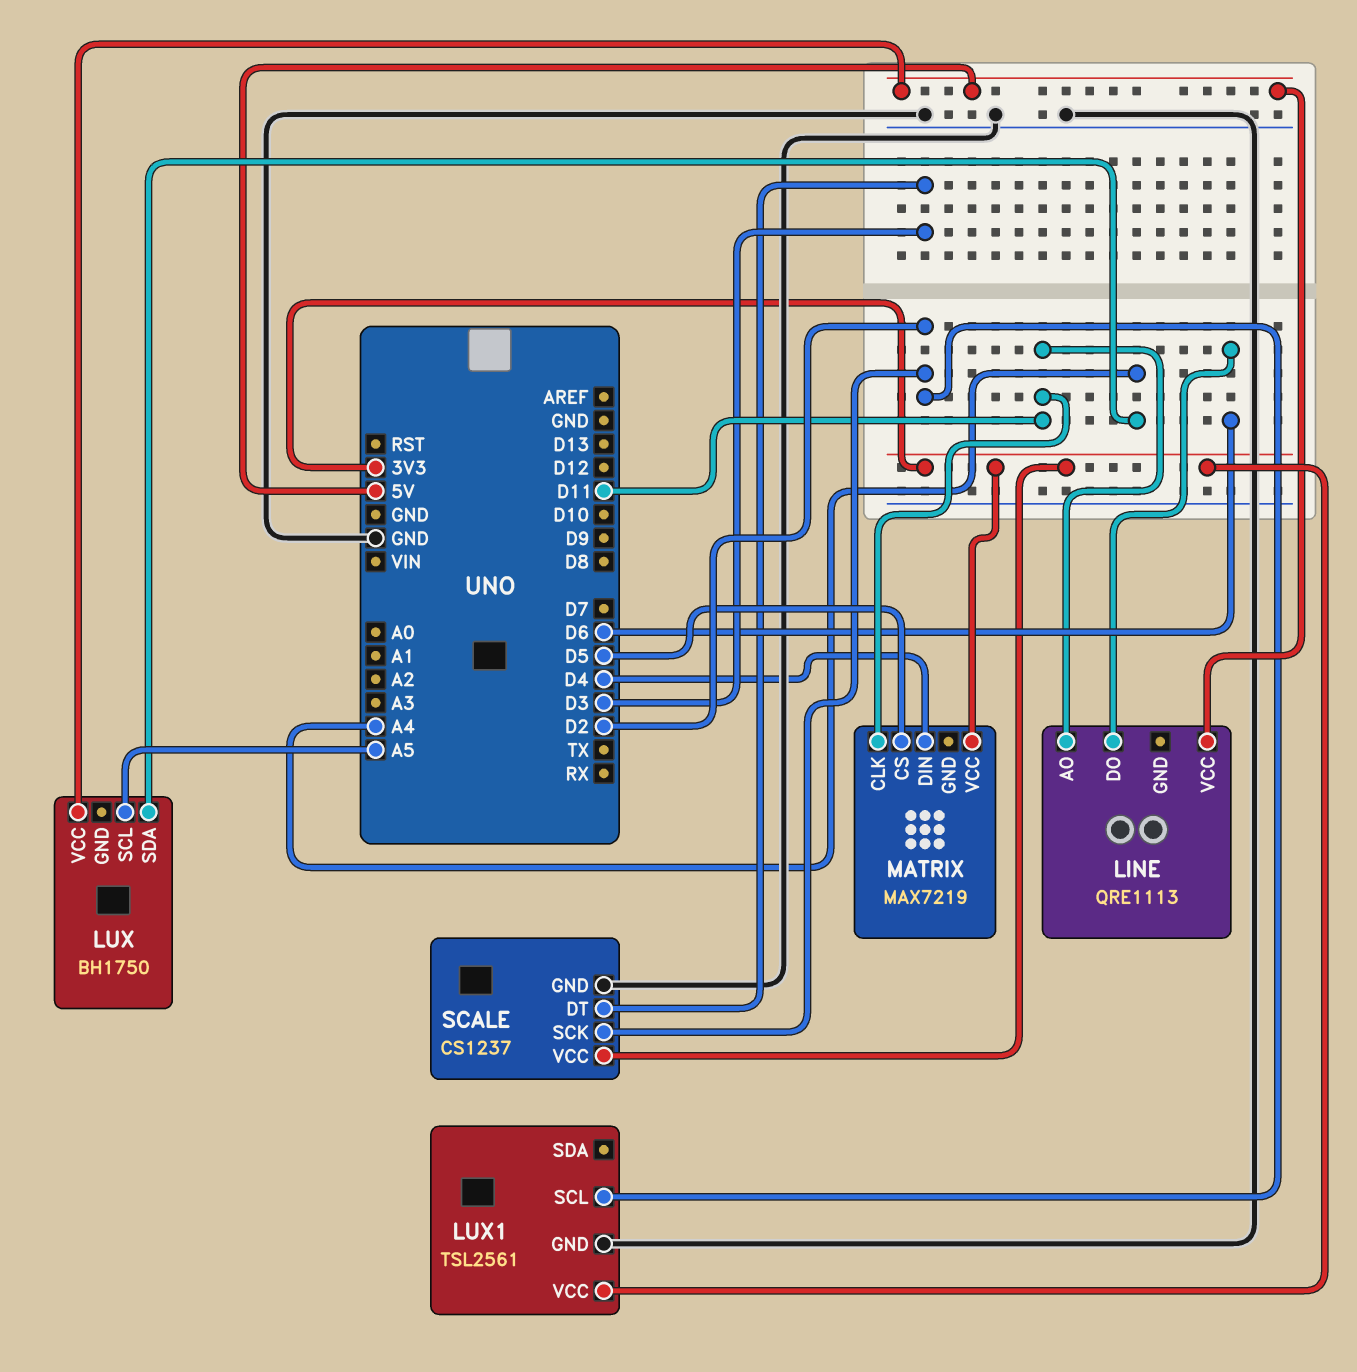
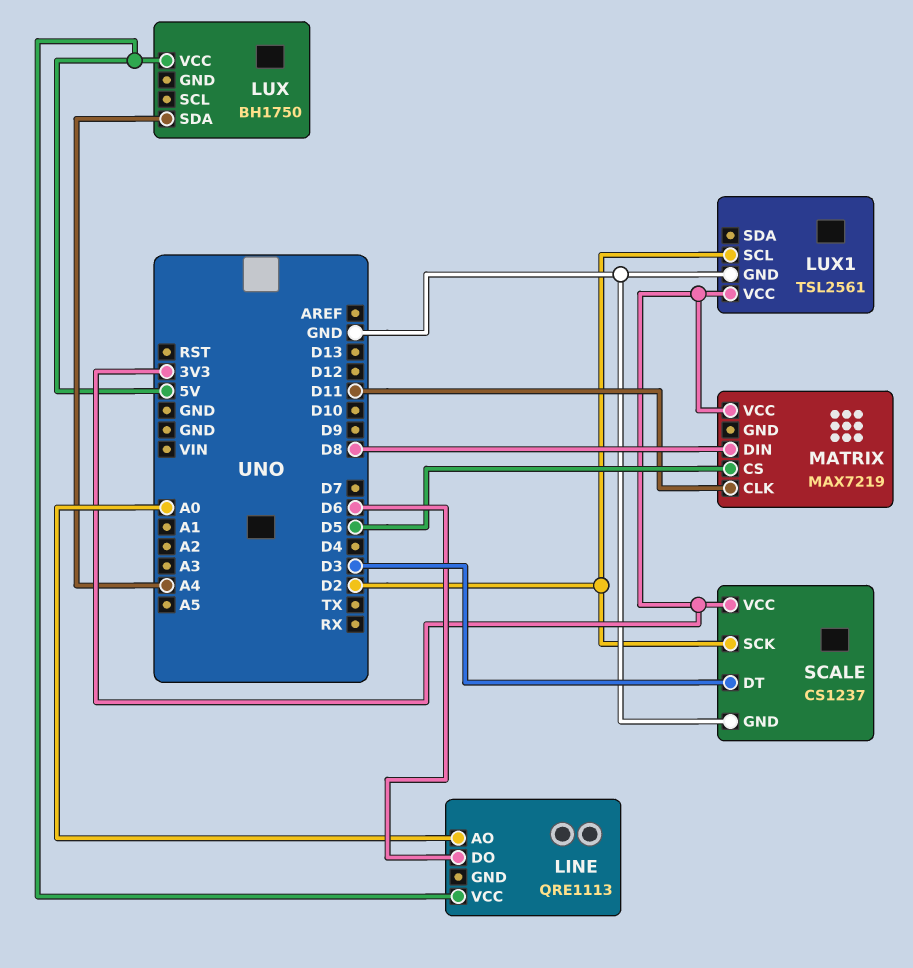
LINE pin AO: D11 -> A0
LUX pin SCL: A5 -> none
MATRIX pin DIN: D4 -> D8

